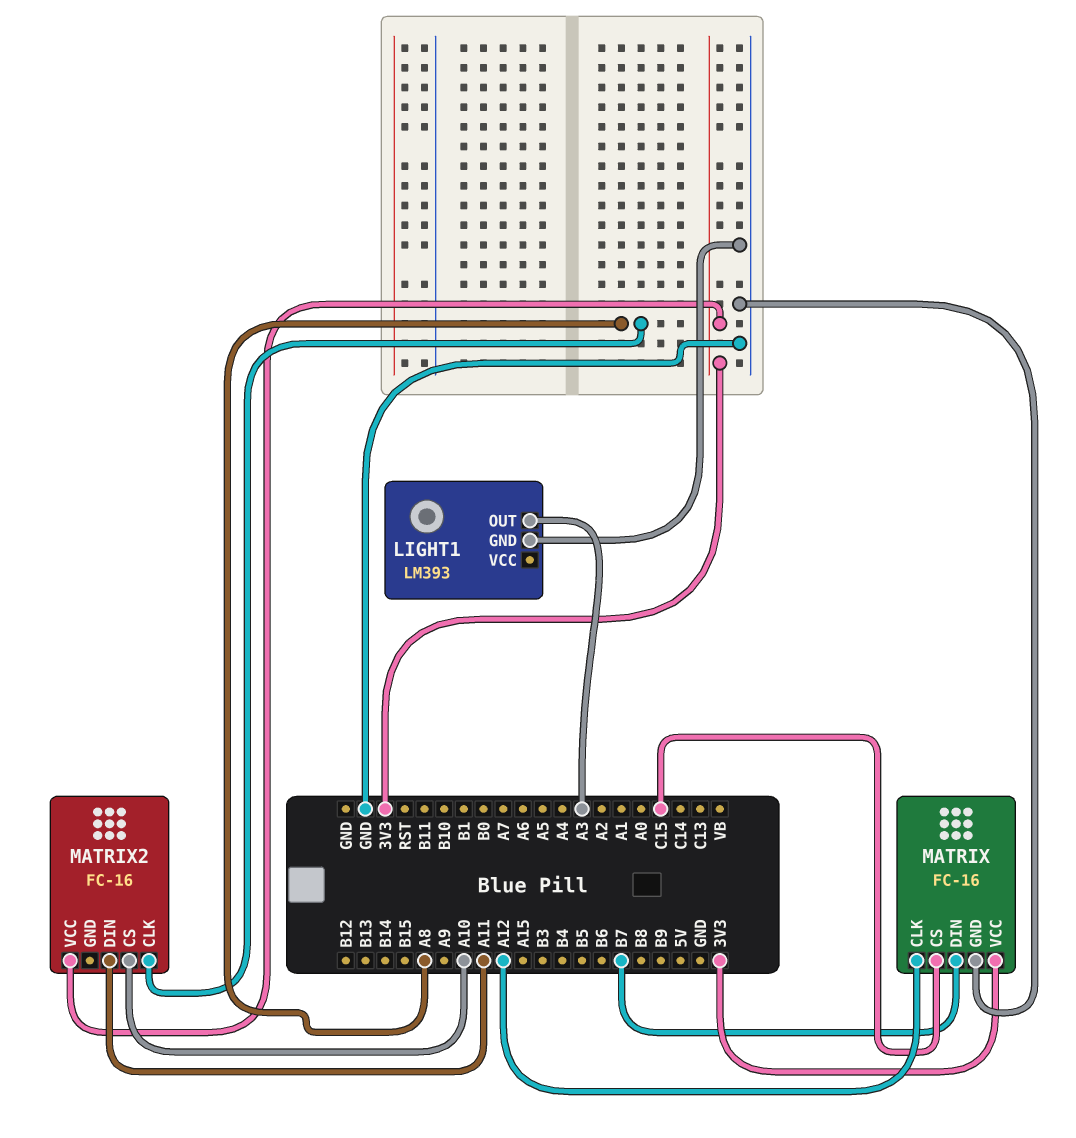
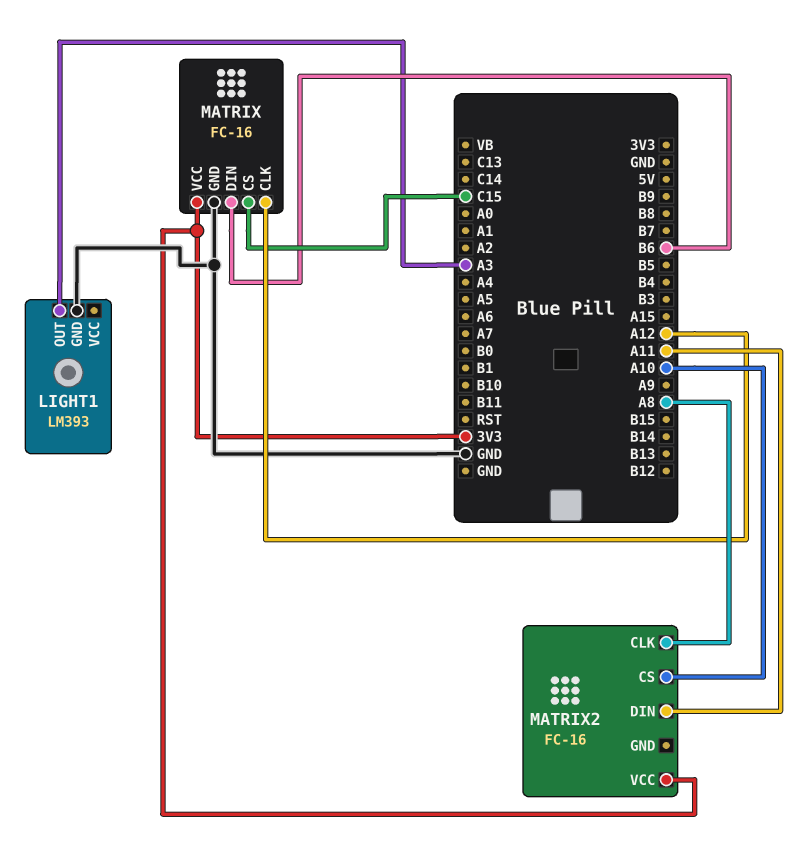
MATRIX pin DIN: B7 -> B6

